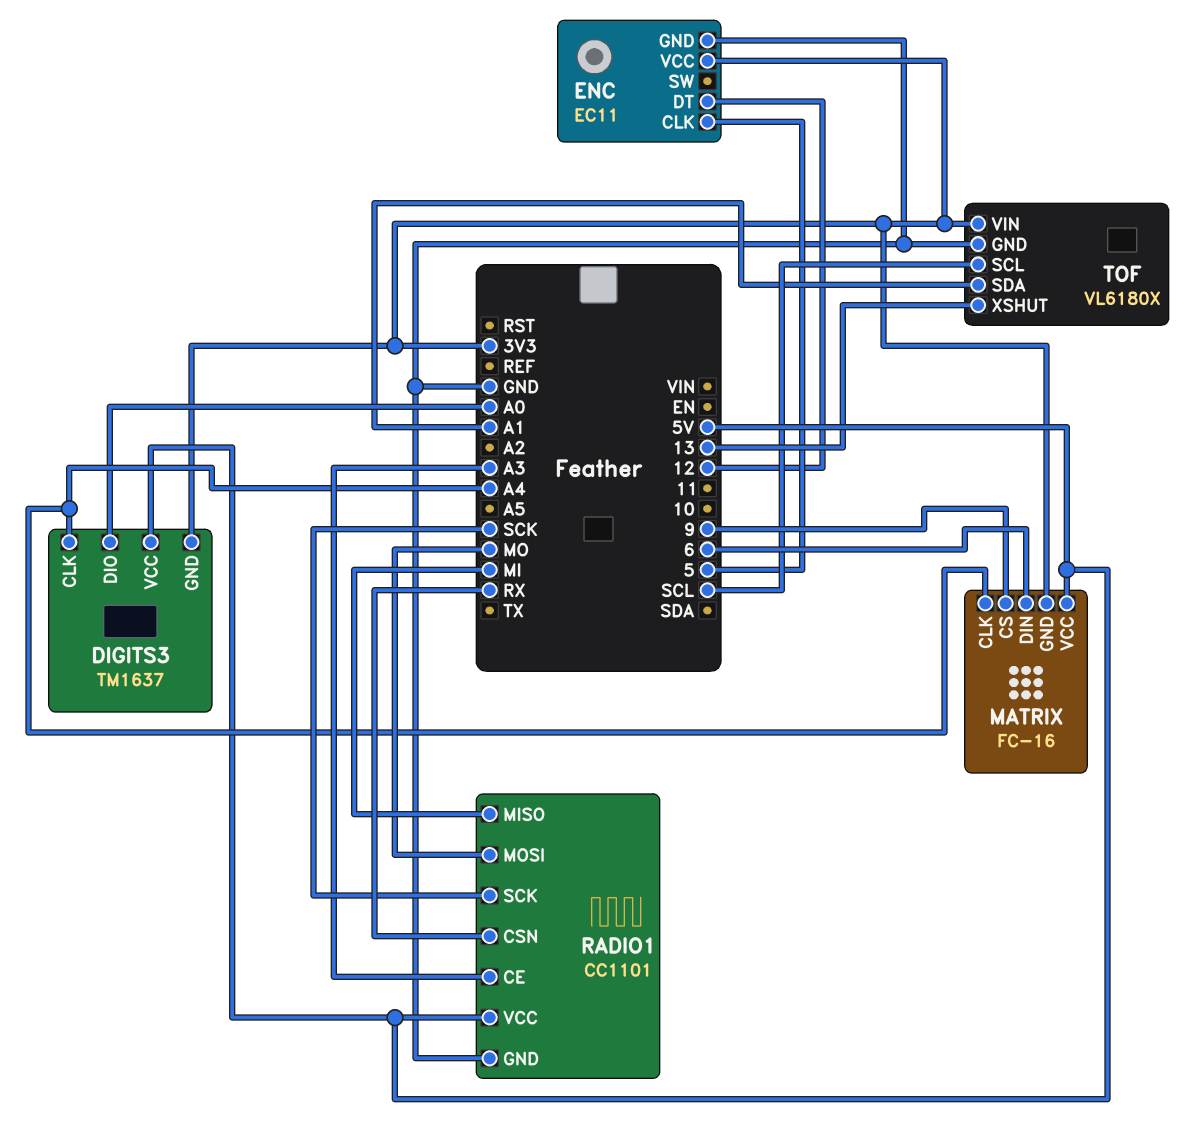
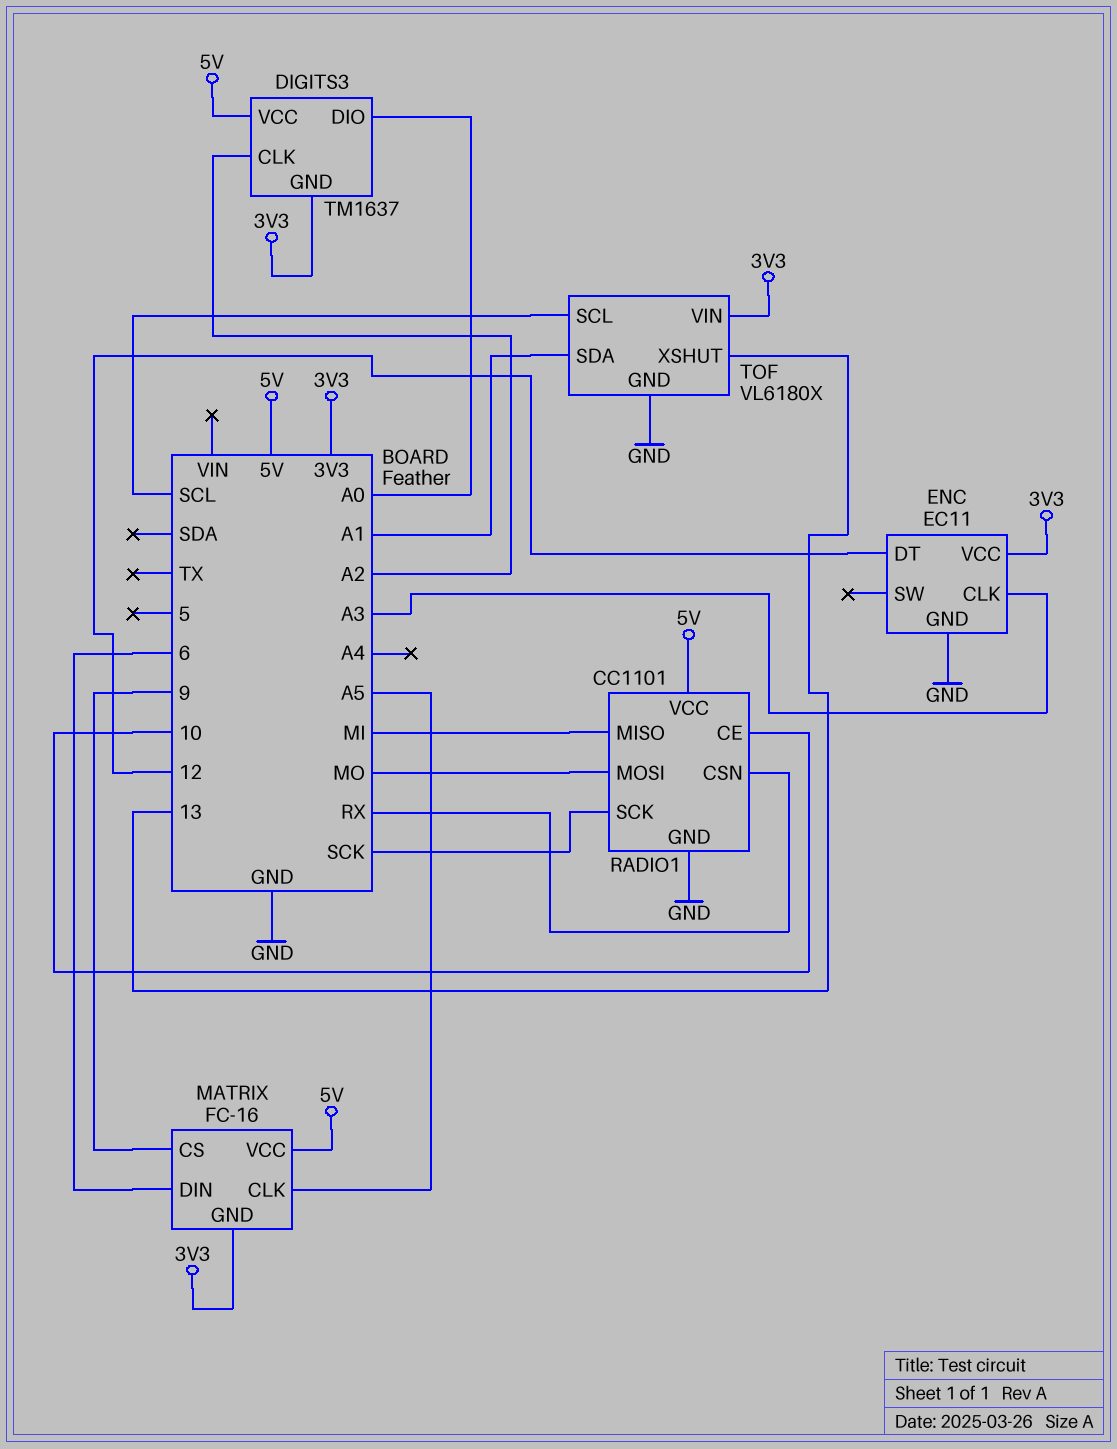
DIGITS3 pin CLK: A4 -> A2
ENC pin CLK: 5 -> A3
MATRIX pin CLK: A4 -> A5
RADIO1 pin CE: A3 -> 10

